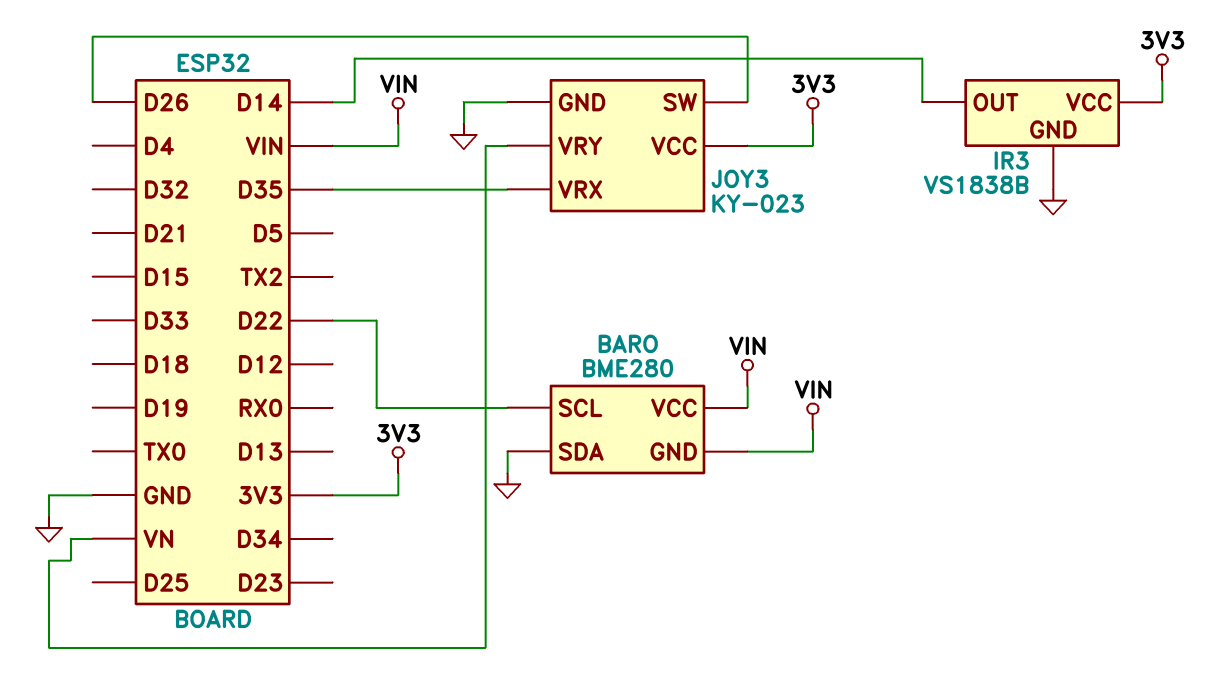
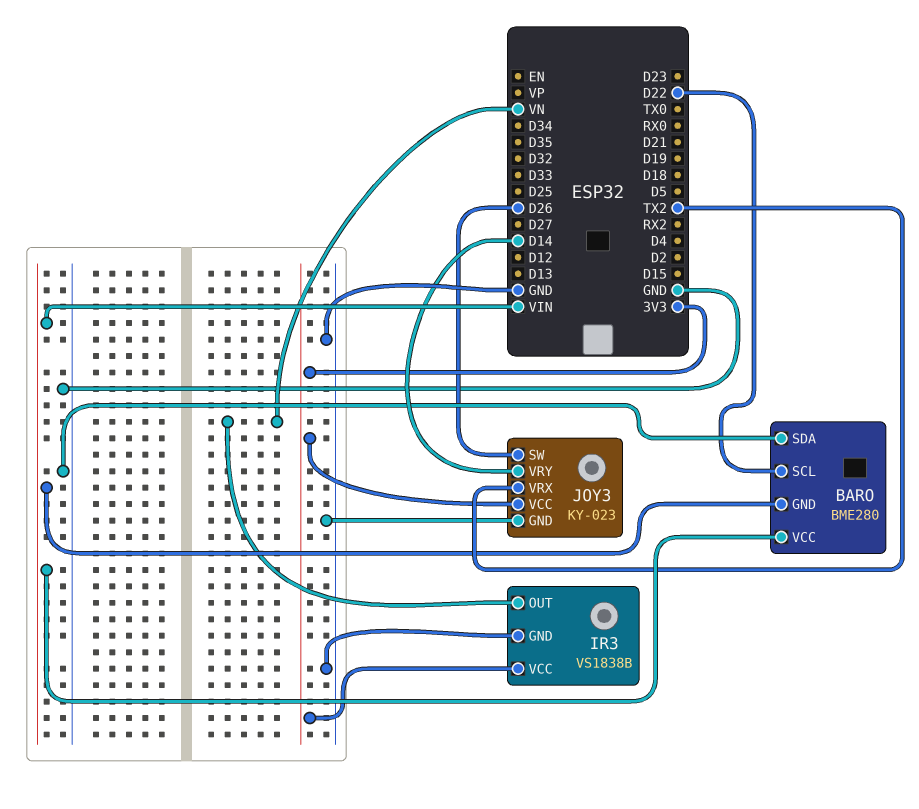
IR3 pin OUT: D14 -> VN
JOY3 pin VRX: D35 -> TX2
JOY3 pin VRY: VN -> D14

